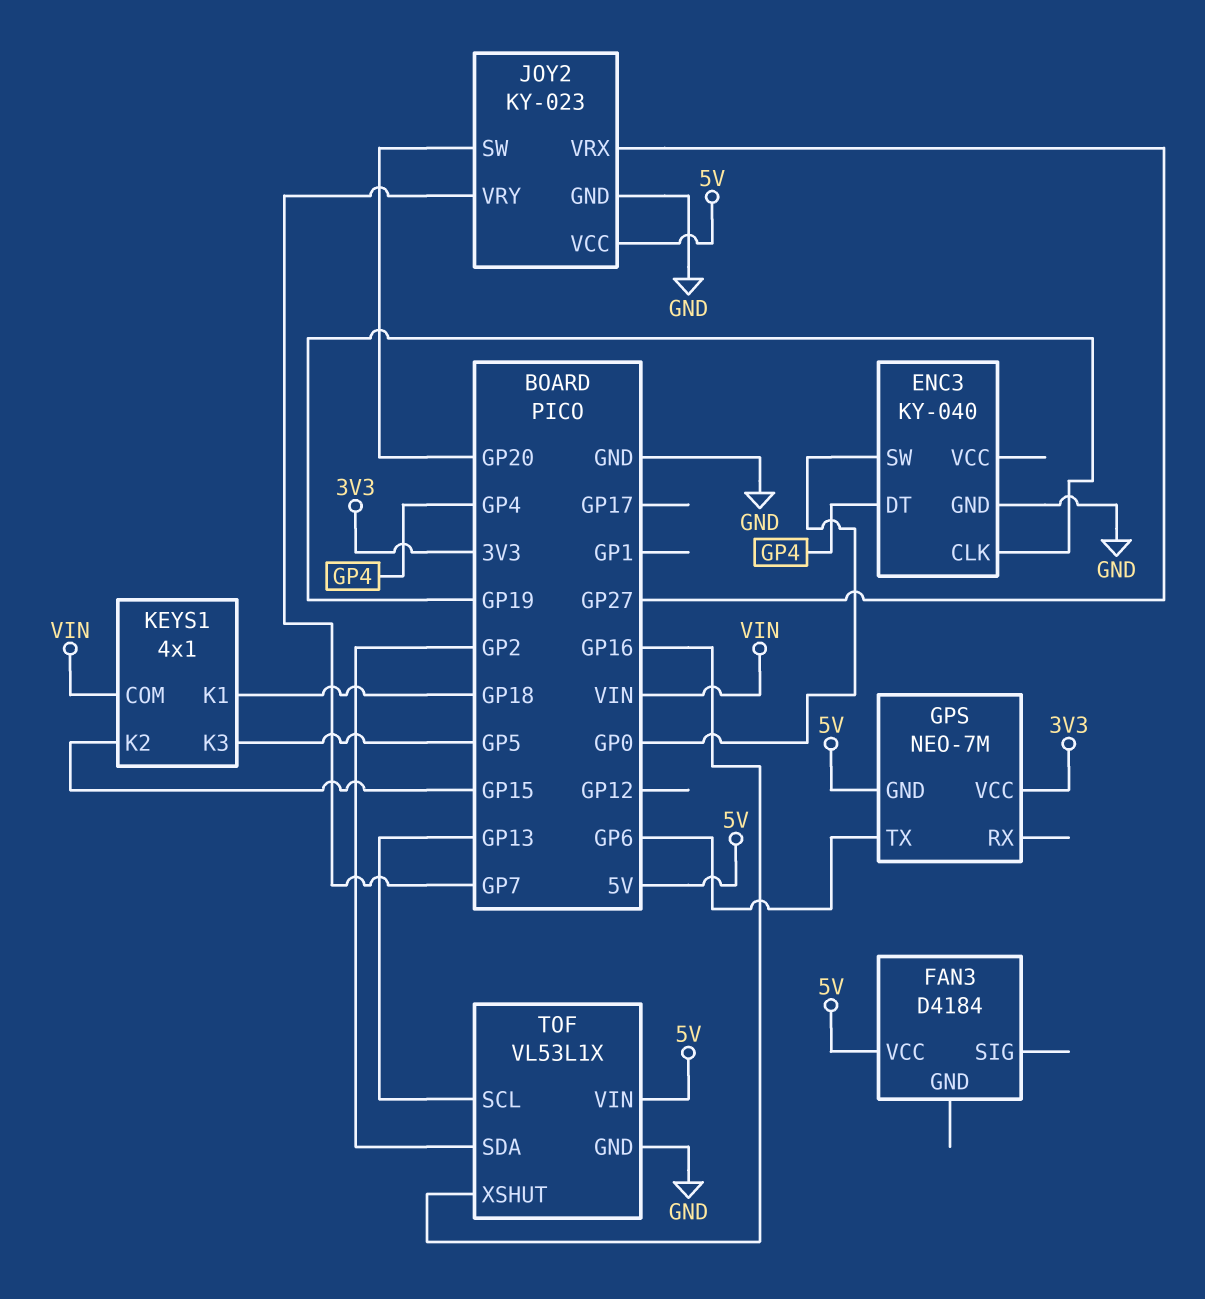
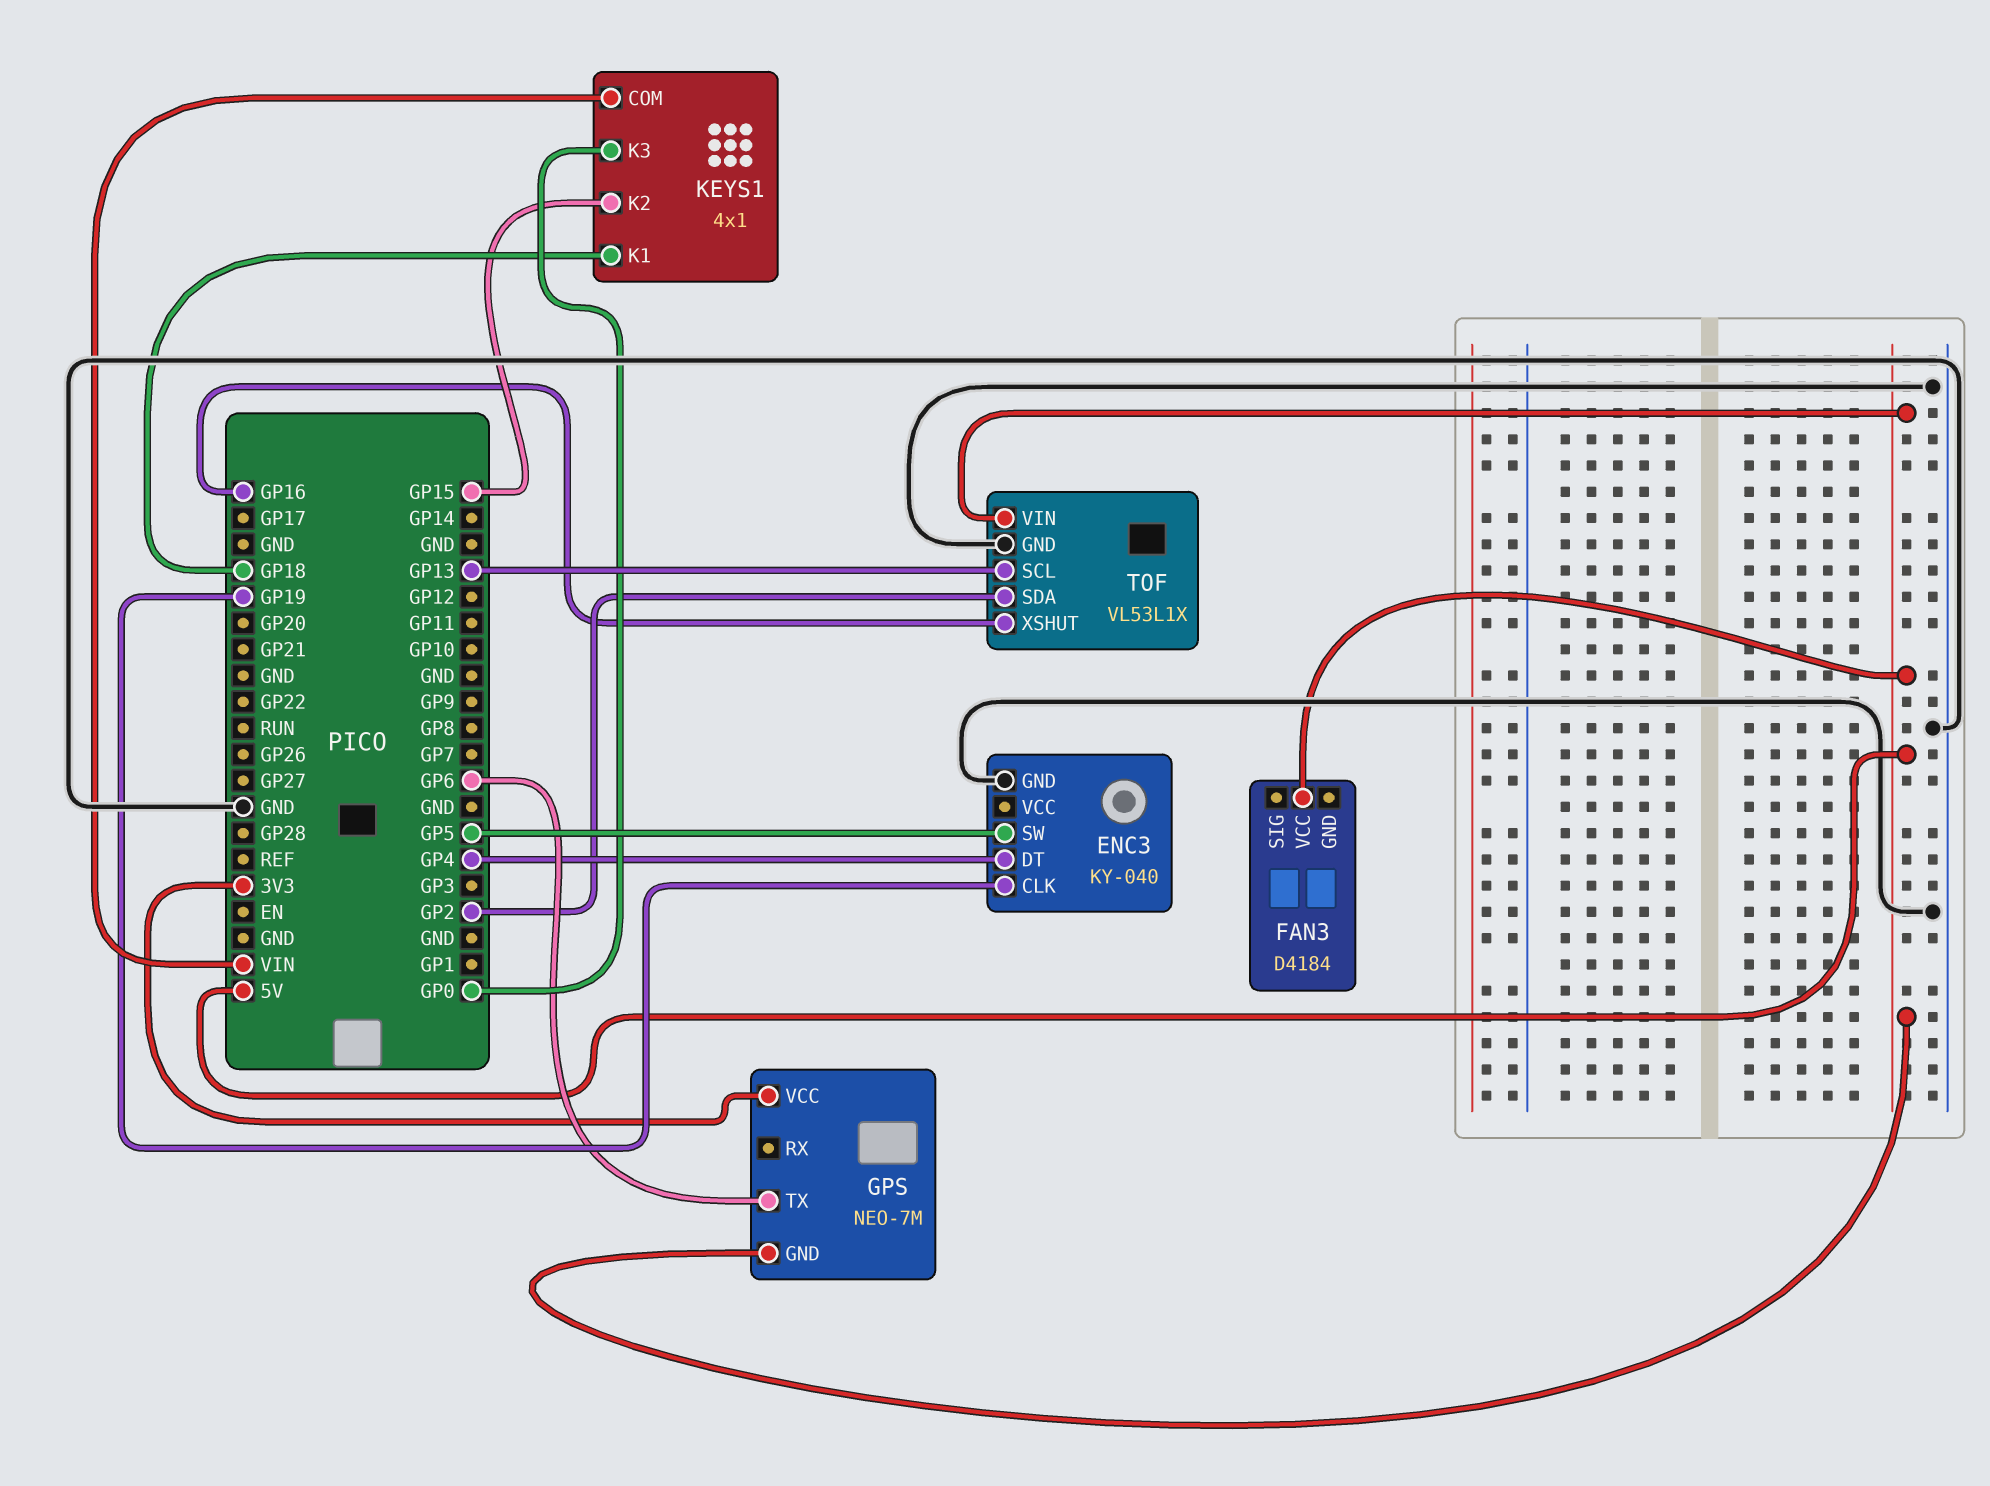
ENC3 pin SW: GP0 -> GP5
JOY2: KY-023 -> none
JOY2 pin GND: GND -> none
JOY2 pin SW: GP20 -> none
JOY2 pin VCC: 5V -> none
JOY2 pin VRX: GP27 -> none
JOY2 pin VRY: GP7 -> none
KEYS1 pin K3: GP5 -> GP0

